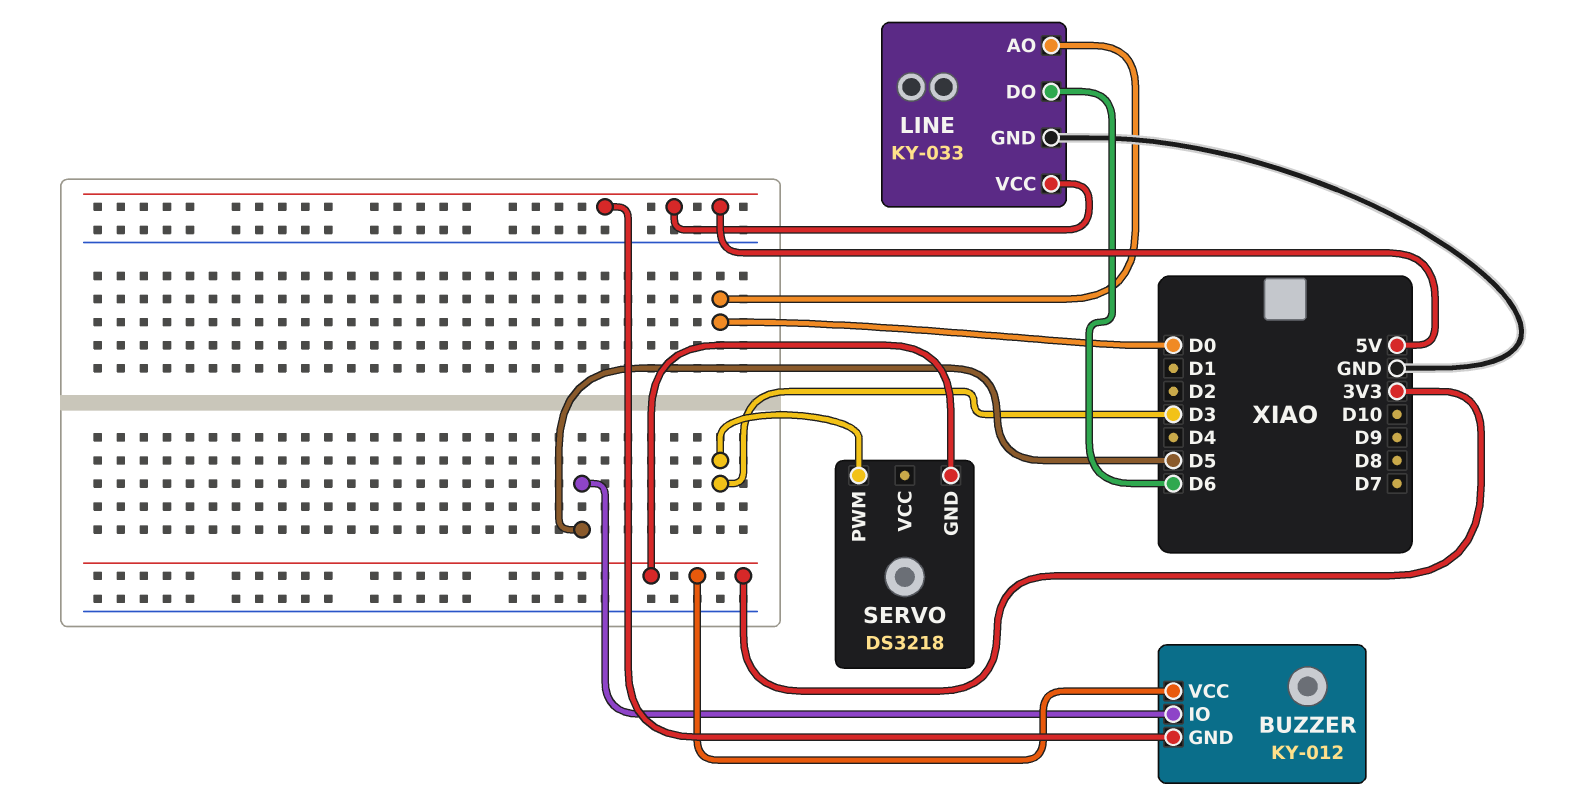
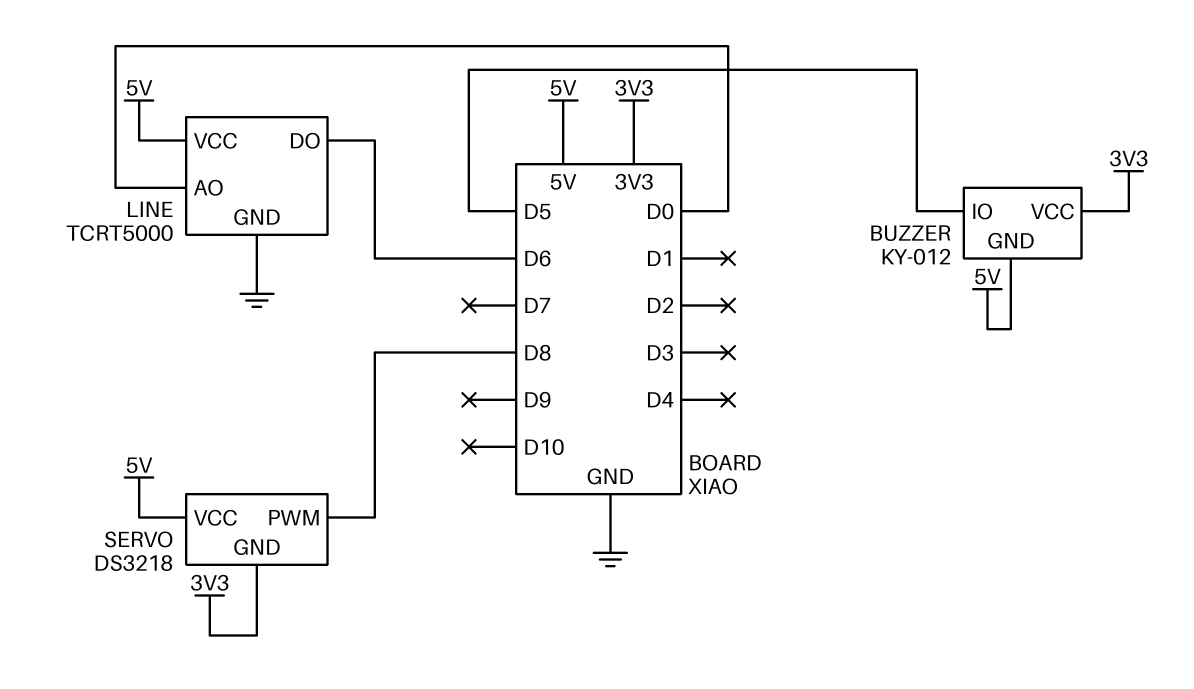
LINE: KY-033 -> TCRT5000
SERVO pin PWM: D3 -> D8
SERVO pin VCC: none -> 5V

